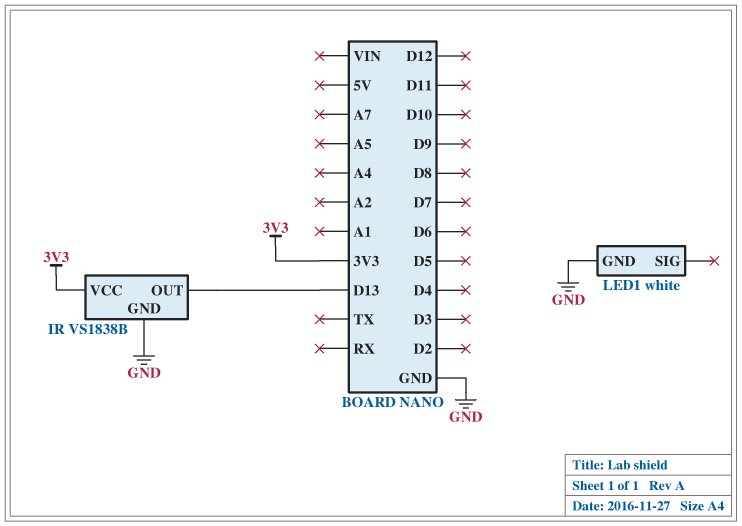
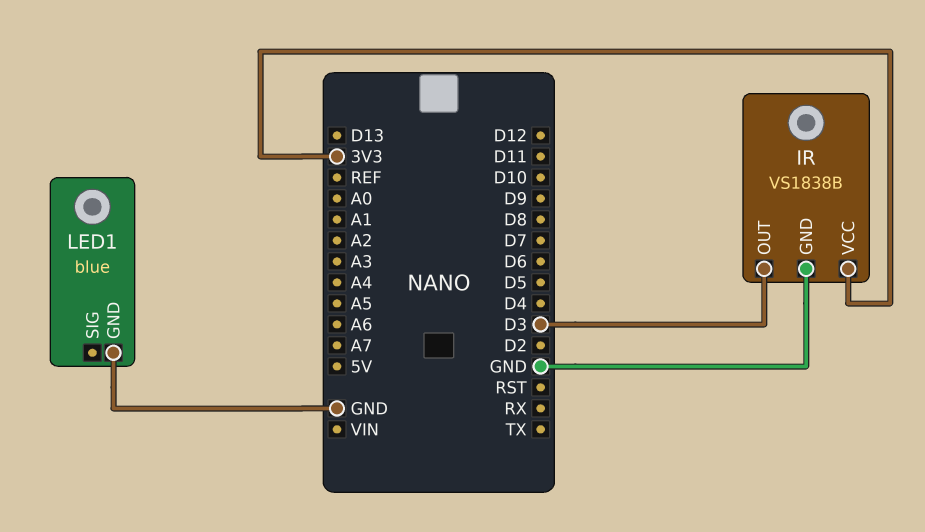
IR pin OUT: D13 -> D3
LED1: white -> blue

